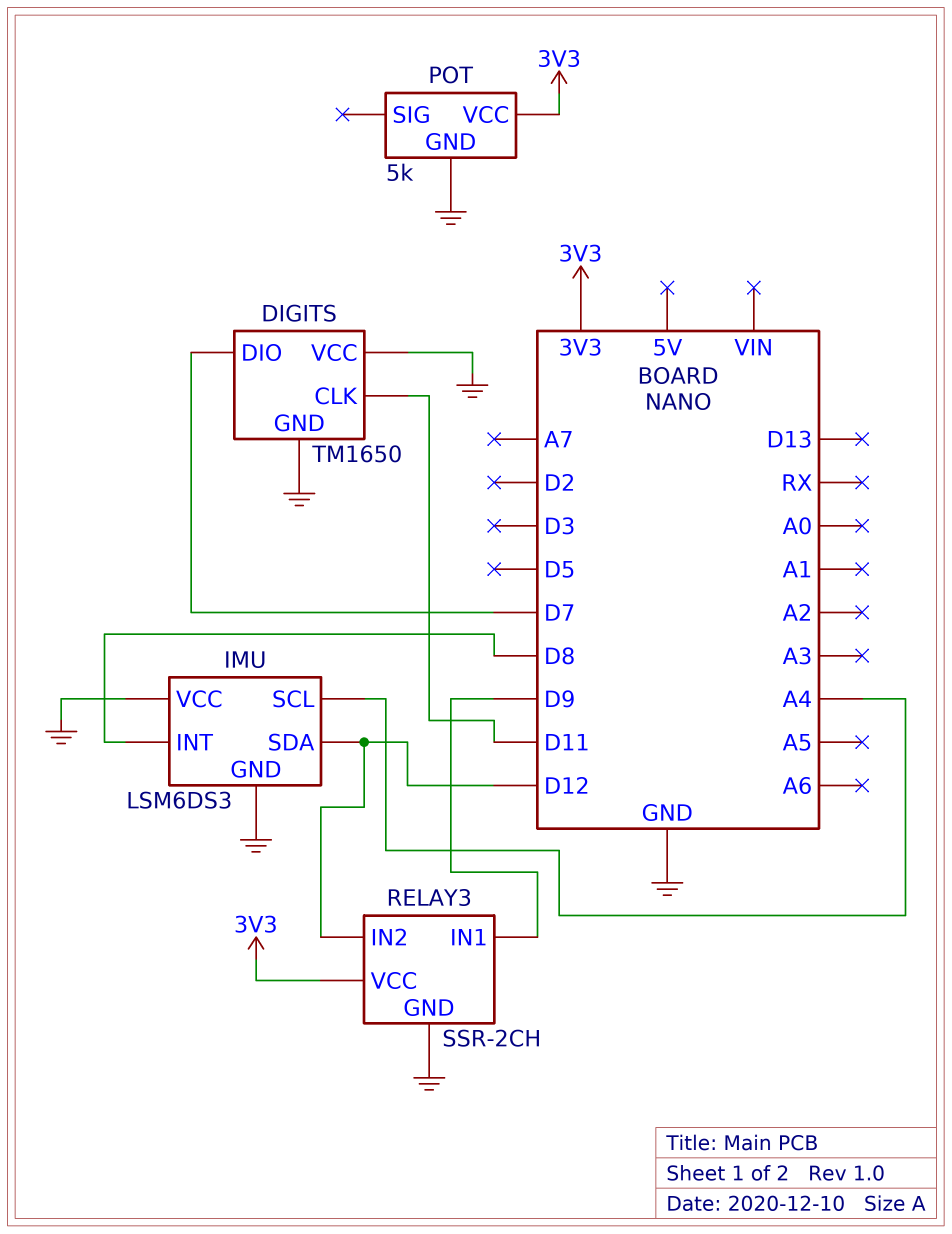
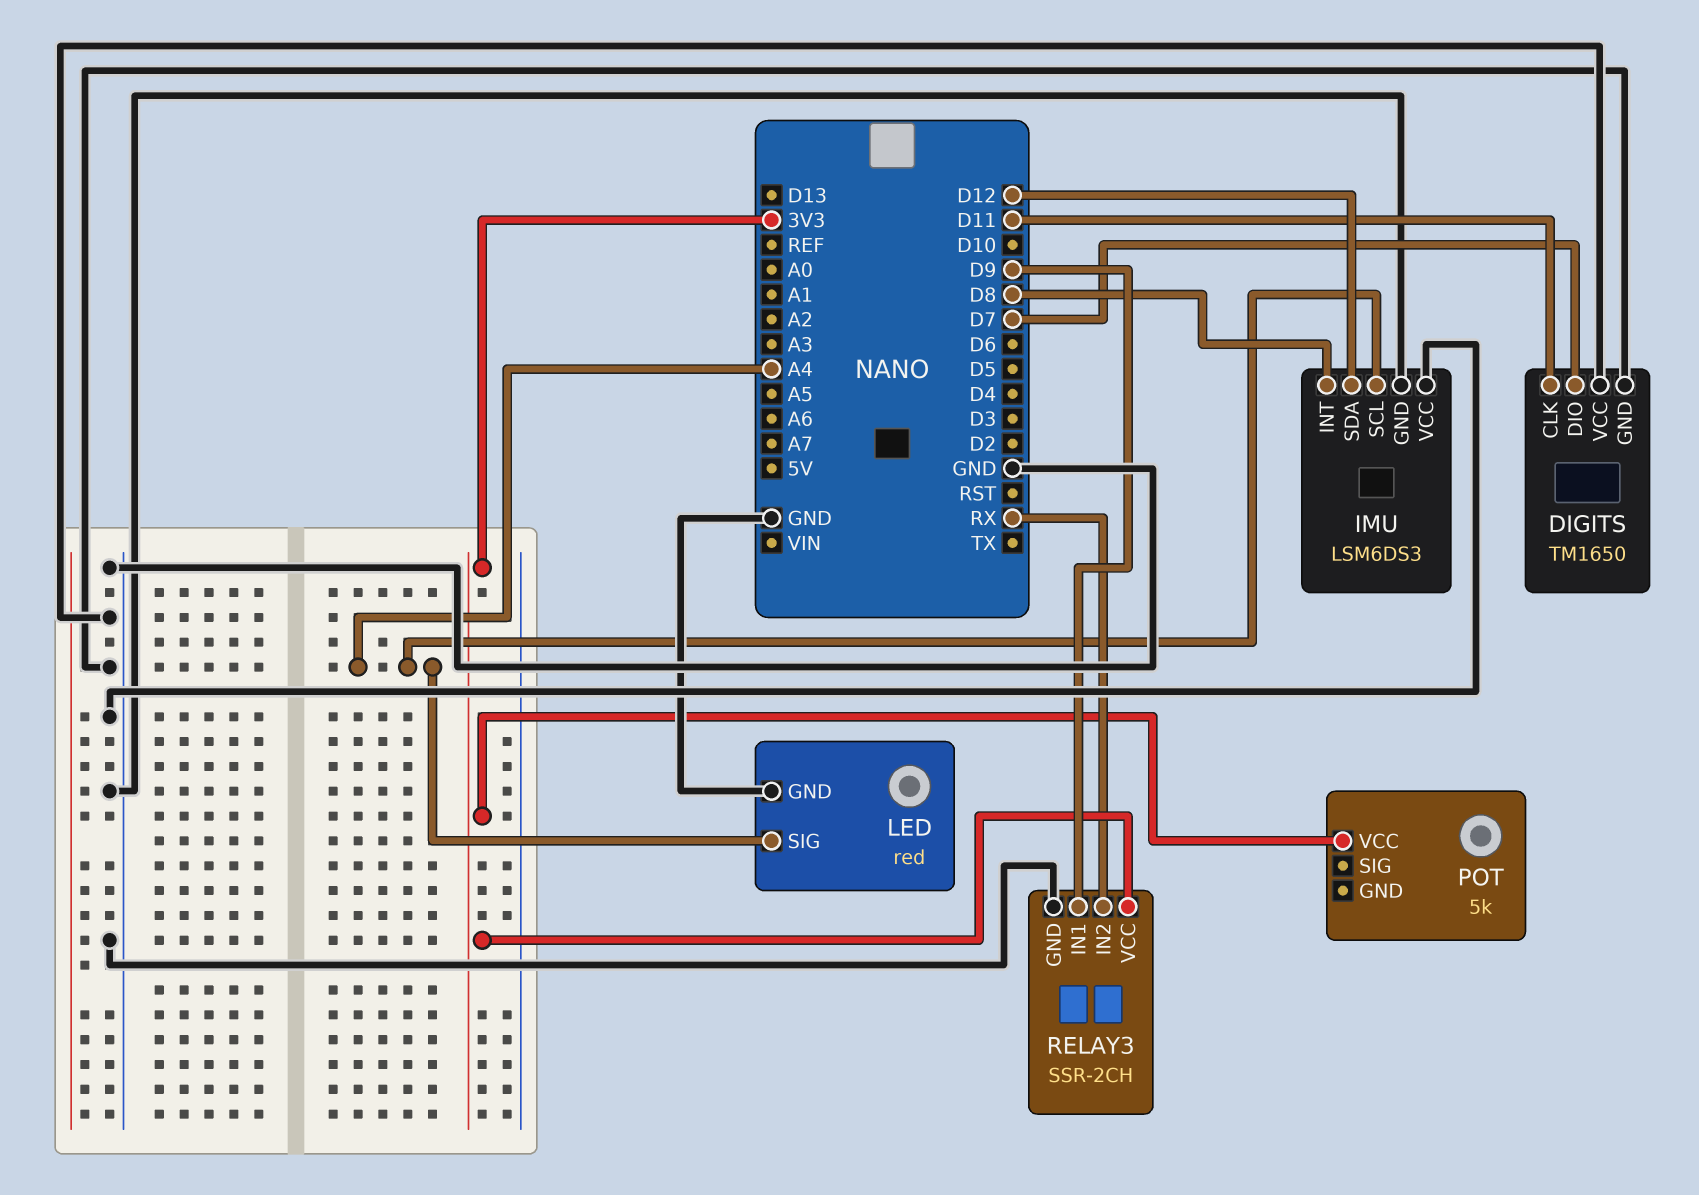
LED: none -> red
LED pin GND: none -> GND
LED pin SIG: none -> A4
POT pin GND: GND -> none
RELAY3 pin IN2: D12 -> RX

